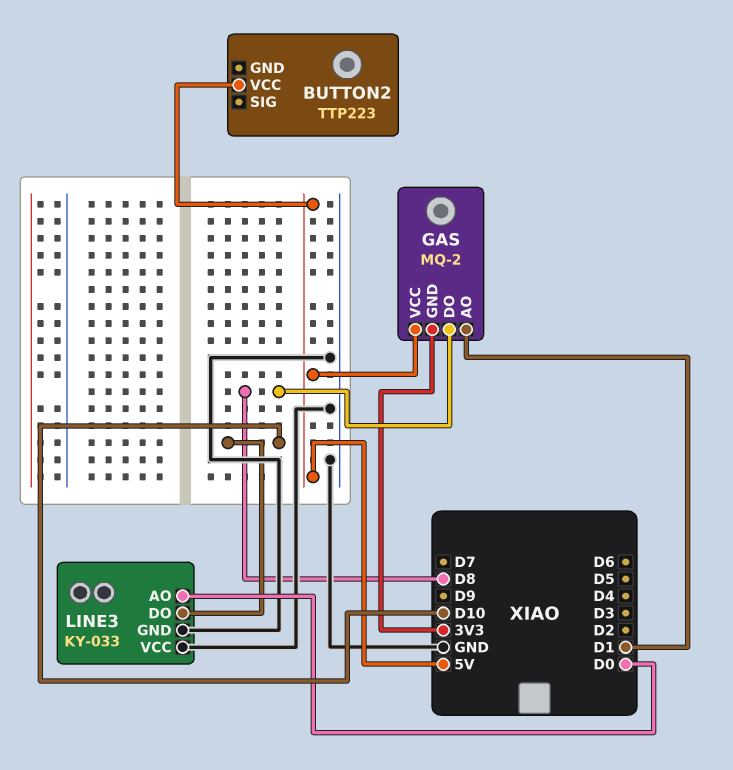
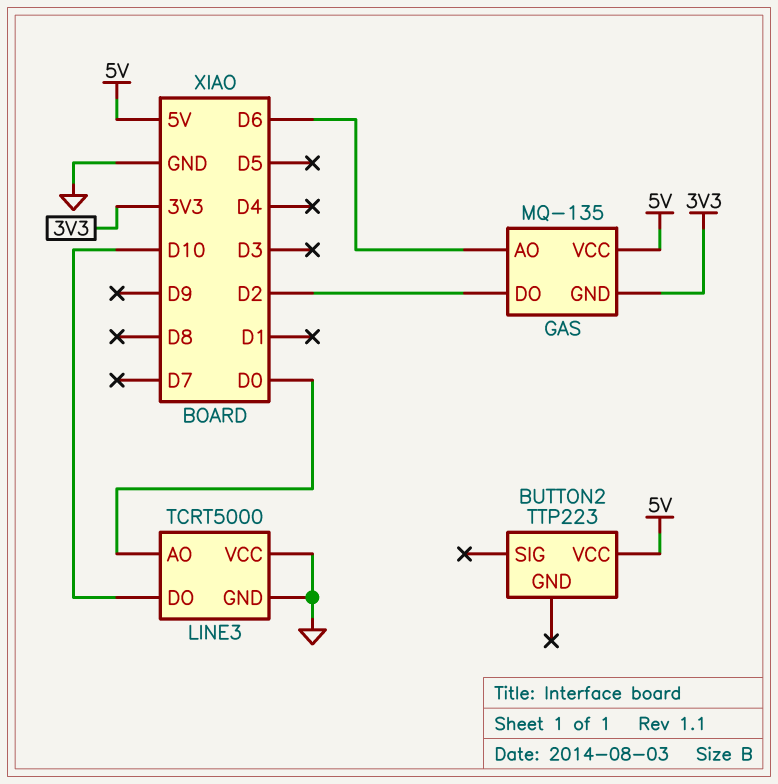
GAS: MQ-2 -> MQ-135
GAS pin AO: D1 -> D6
GAS pin DO: D8 -> D2
LINE3: KY-033 -> TCRT5000

